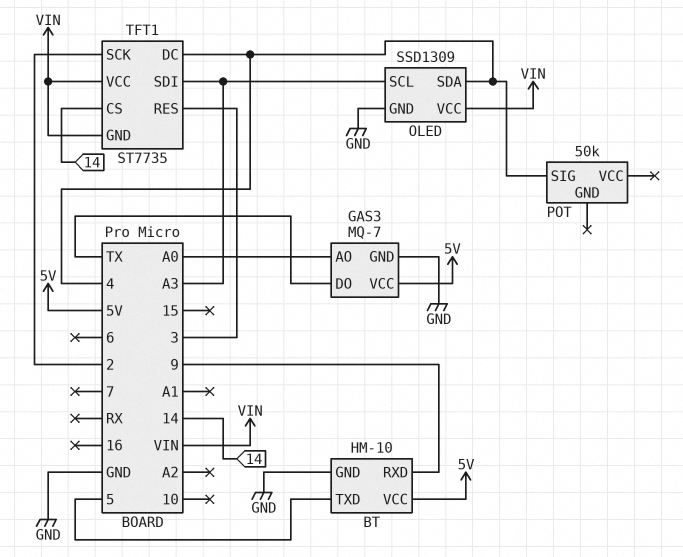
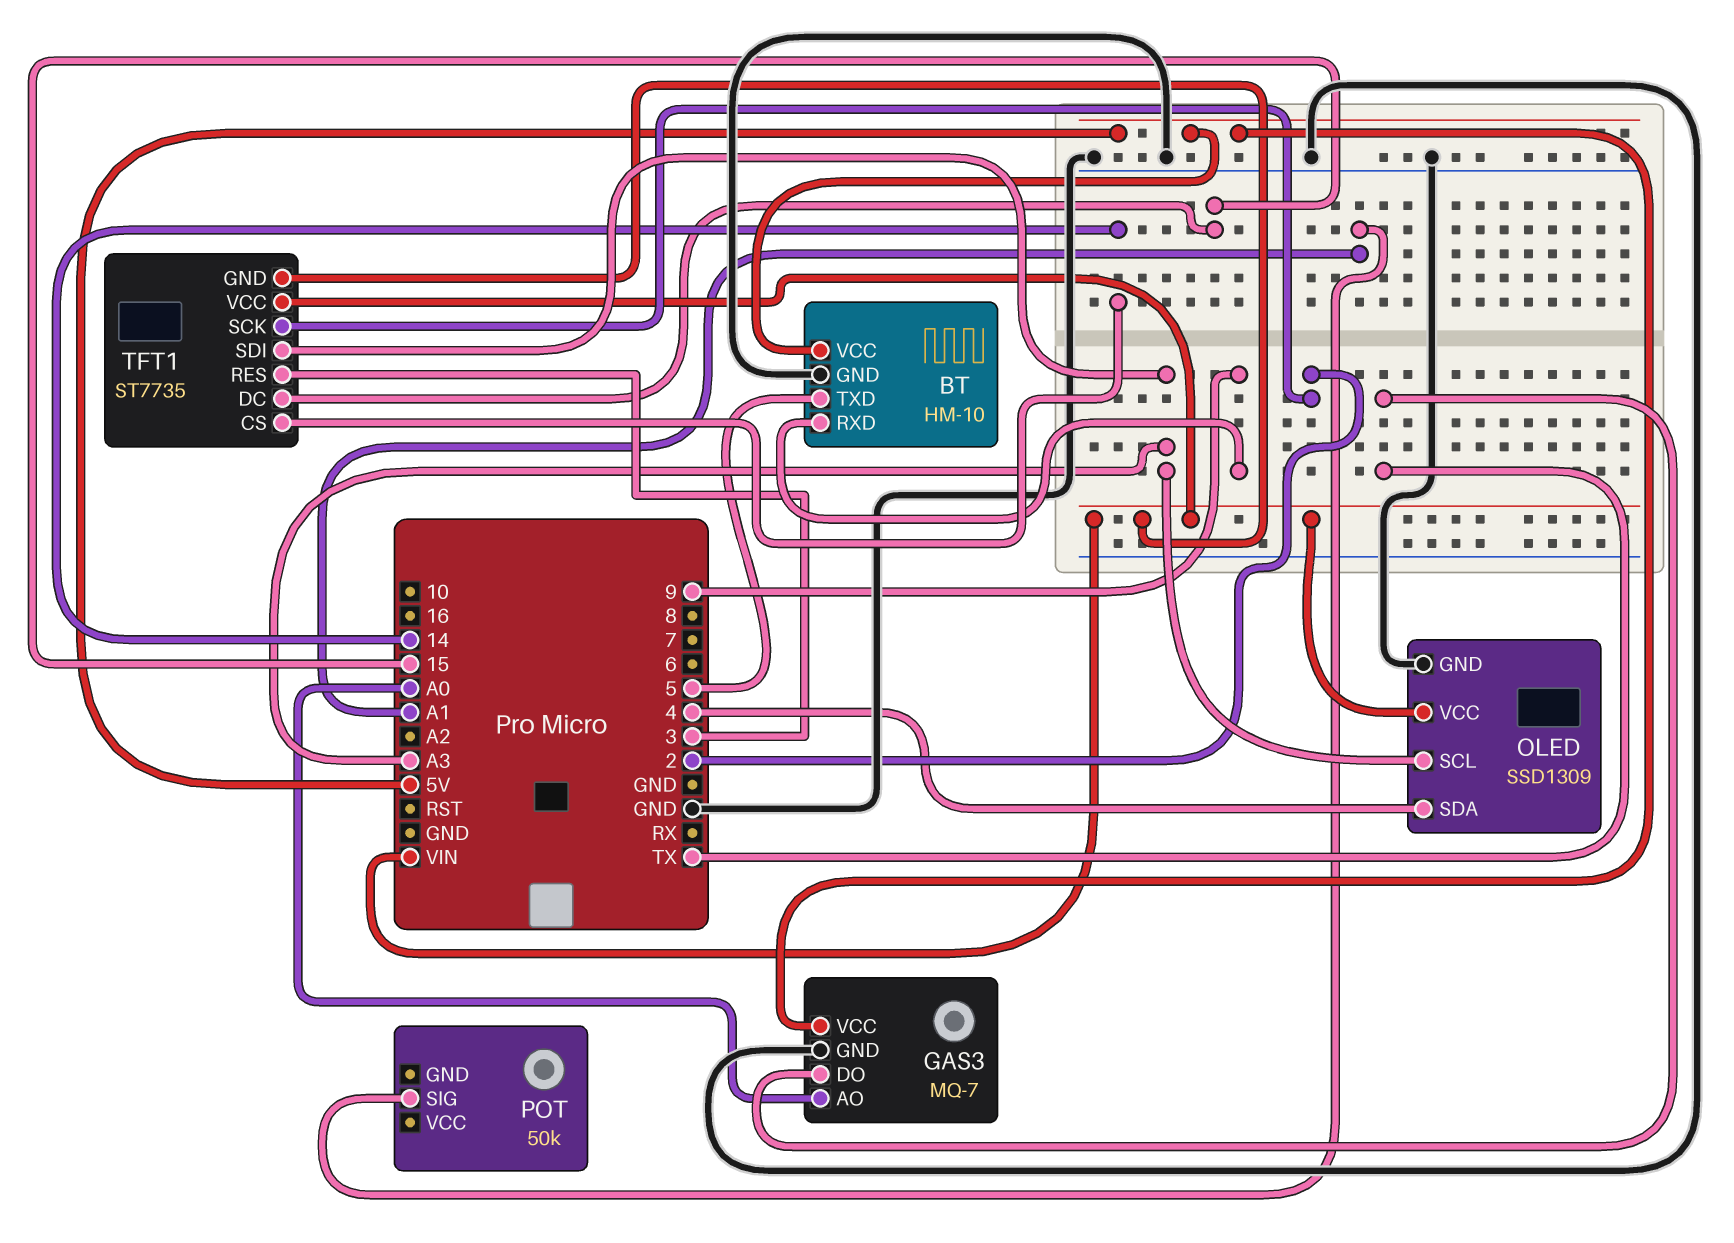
POT pin SIG: 4 -> A1
TFT1 pin DC: 4 -> 15

